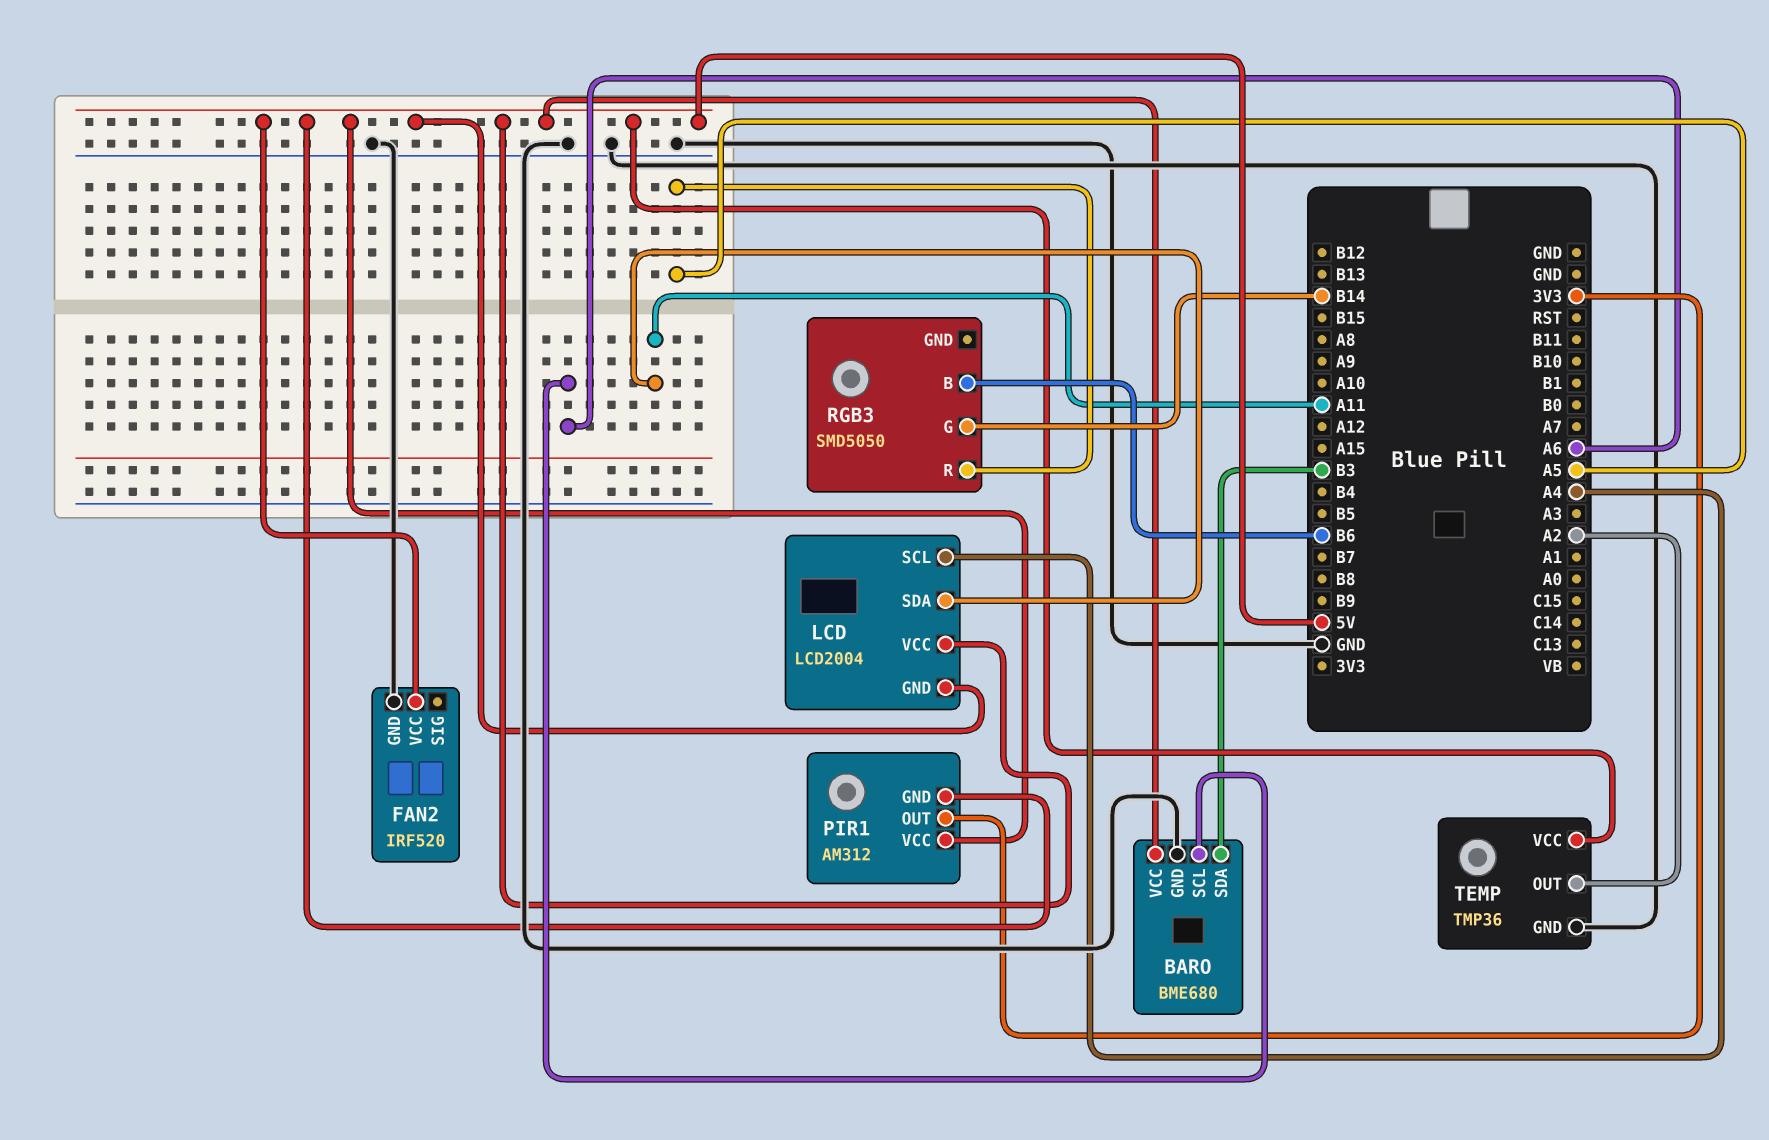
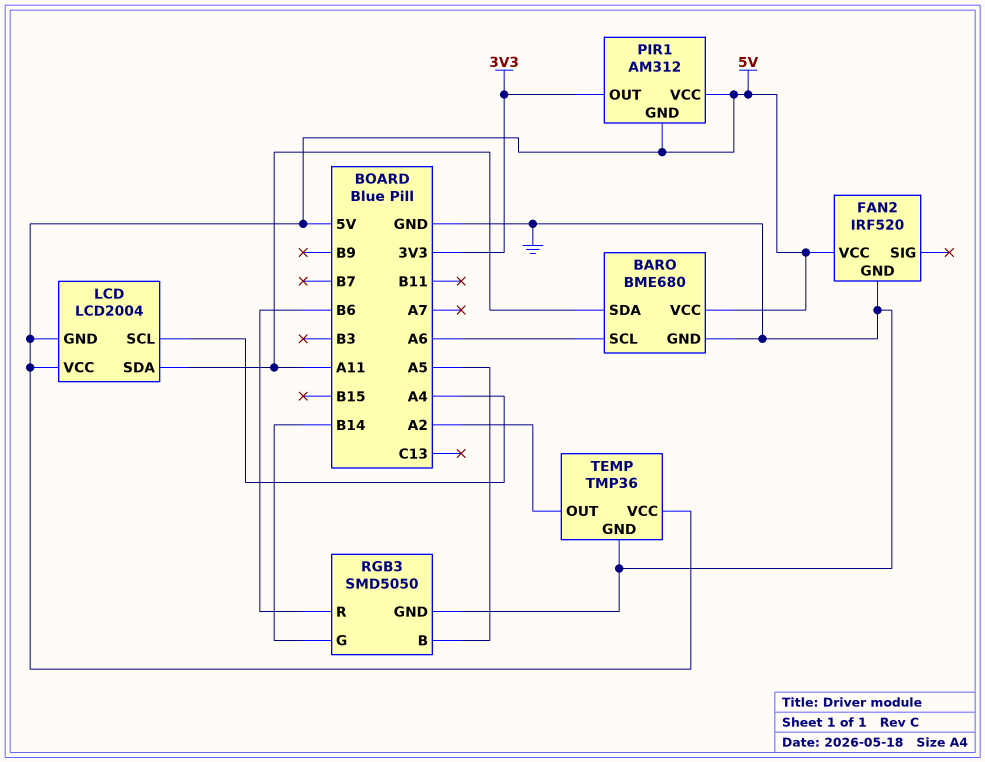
BARO pin SDA: B3 -> A11
RGB3 pin B: B6 -> A5
RGB3 pin GND: none -> GND
RGB3 pin R: A5 -> B6

